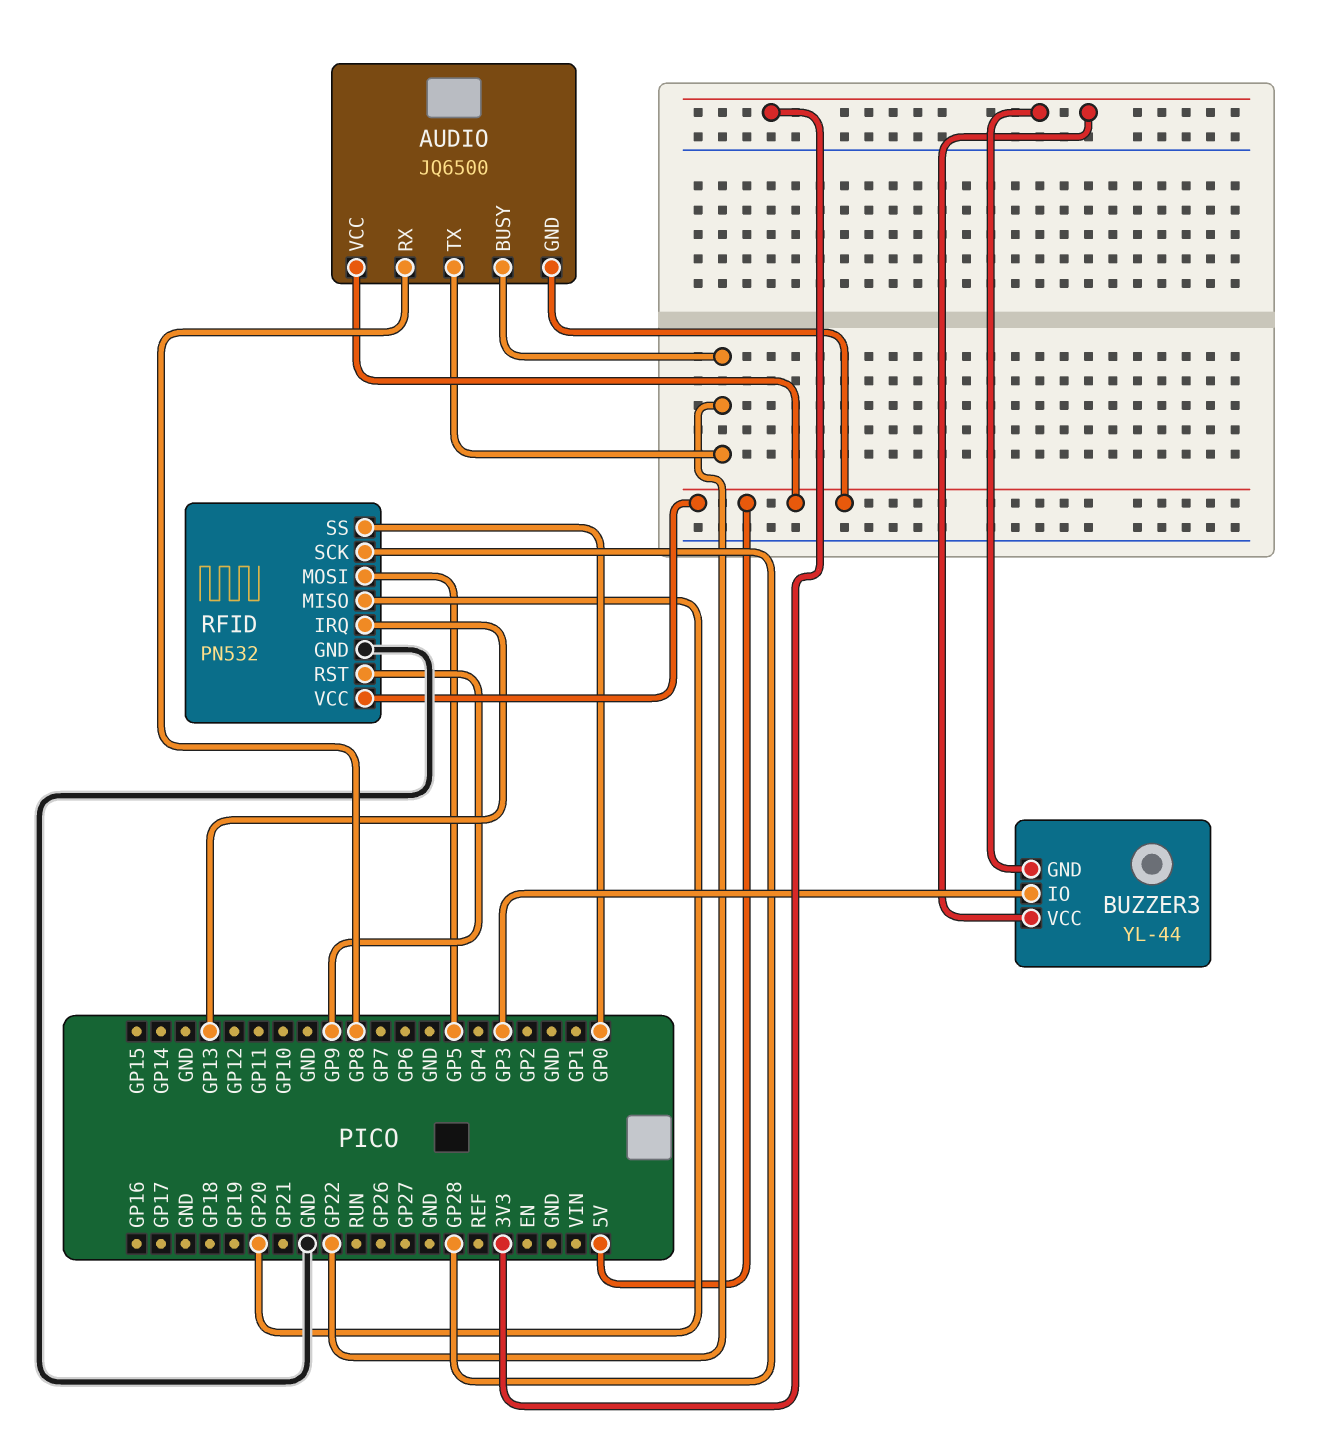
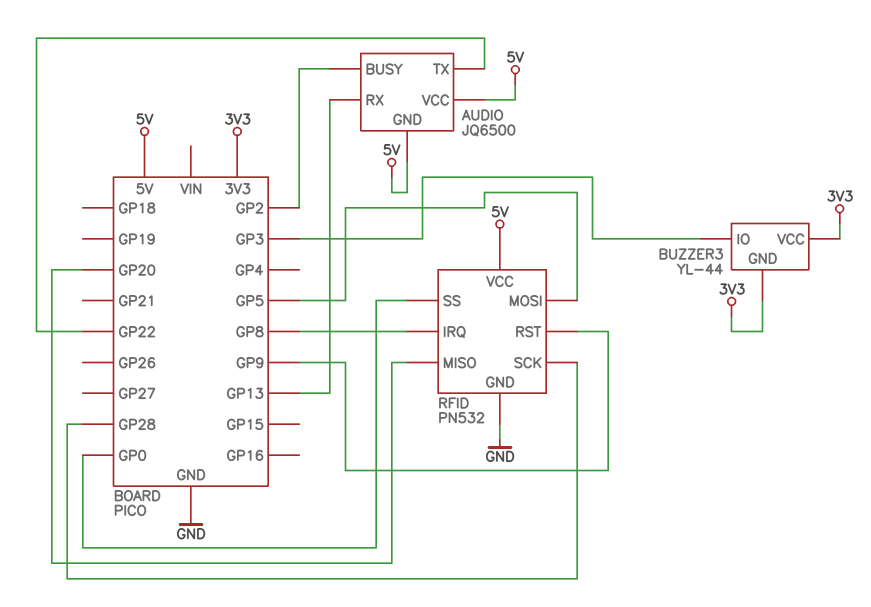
AUDIO pin BUSY: GP22 -> GP2
AUDIO pin RX: GP8 -> GP13
RFID pin IRQ: GP13 -> GP8

